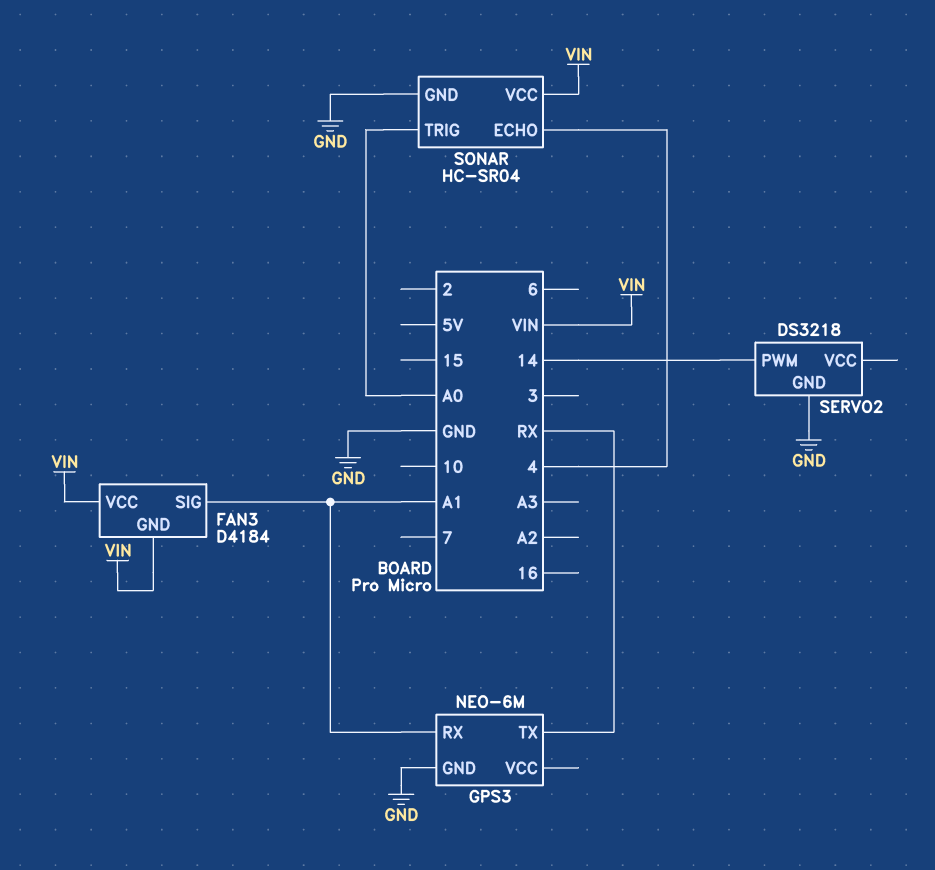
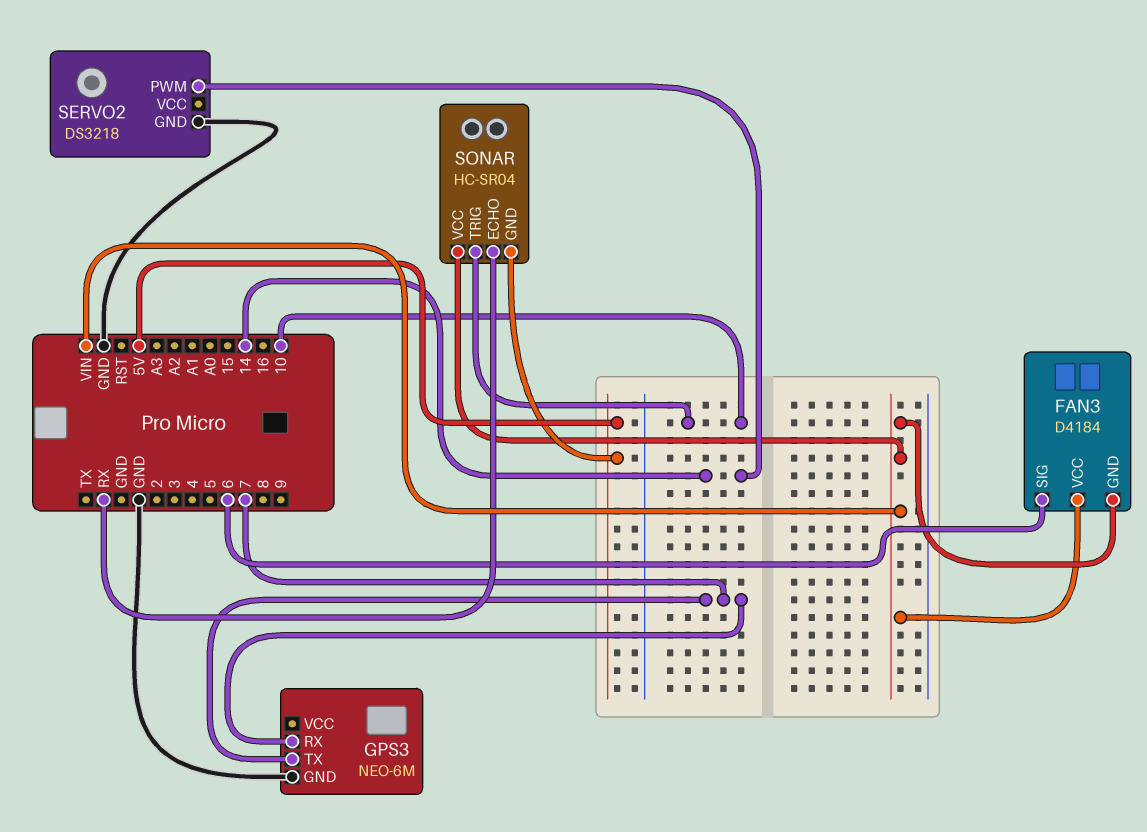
FAN3 pin SIG: A1 -> 6
GPS3 pin RX: A1 -> 7
GPS3 pin TX: RX -> 7
SONAR pin ECHO: 4 -> RX
SONAR pin GND: GND -> 5V
SONAR pin TRIG: A0 -> 10

